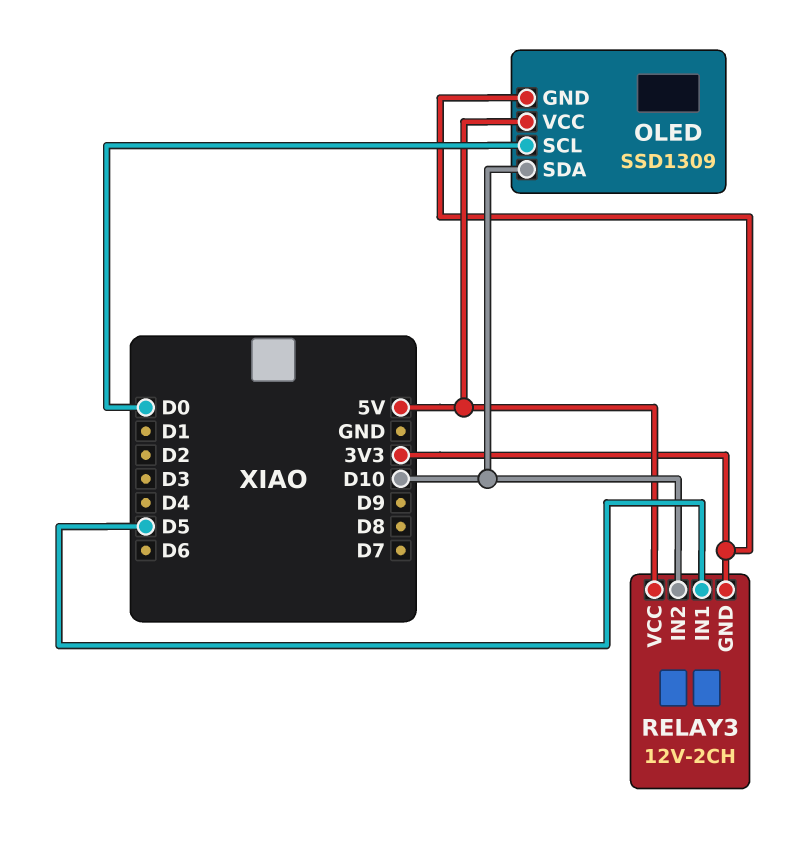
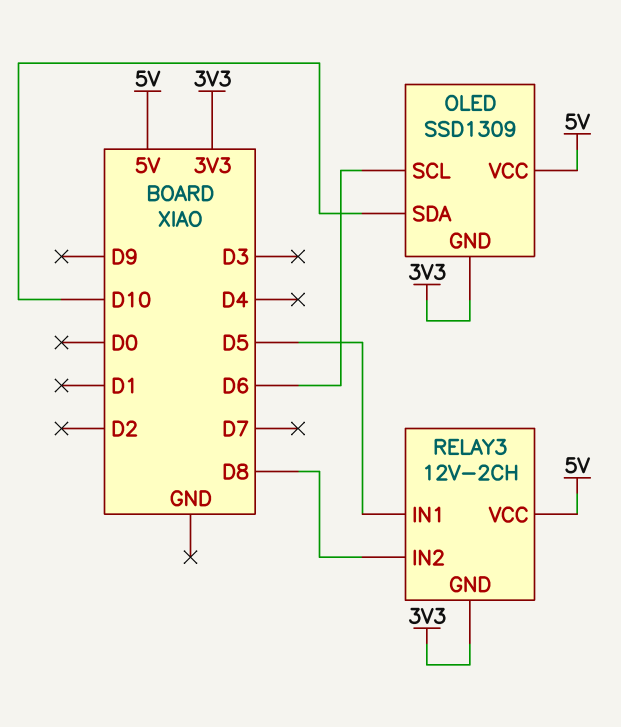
OLED pin SCL: D0 -> D6
RELAY3 pin IN2: D10 -> D8

